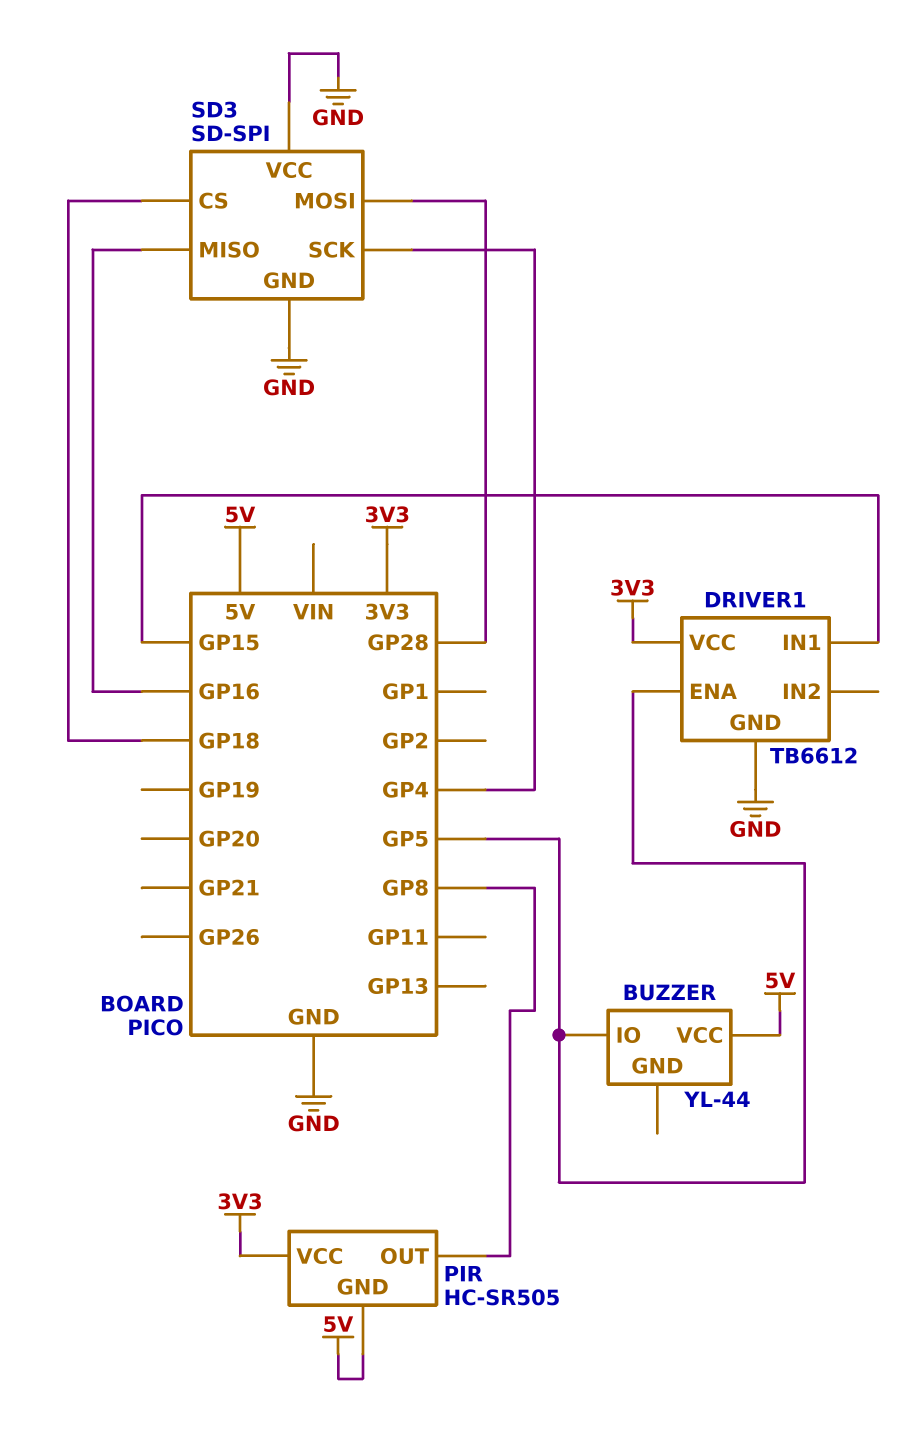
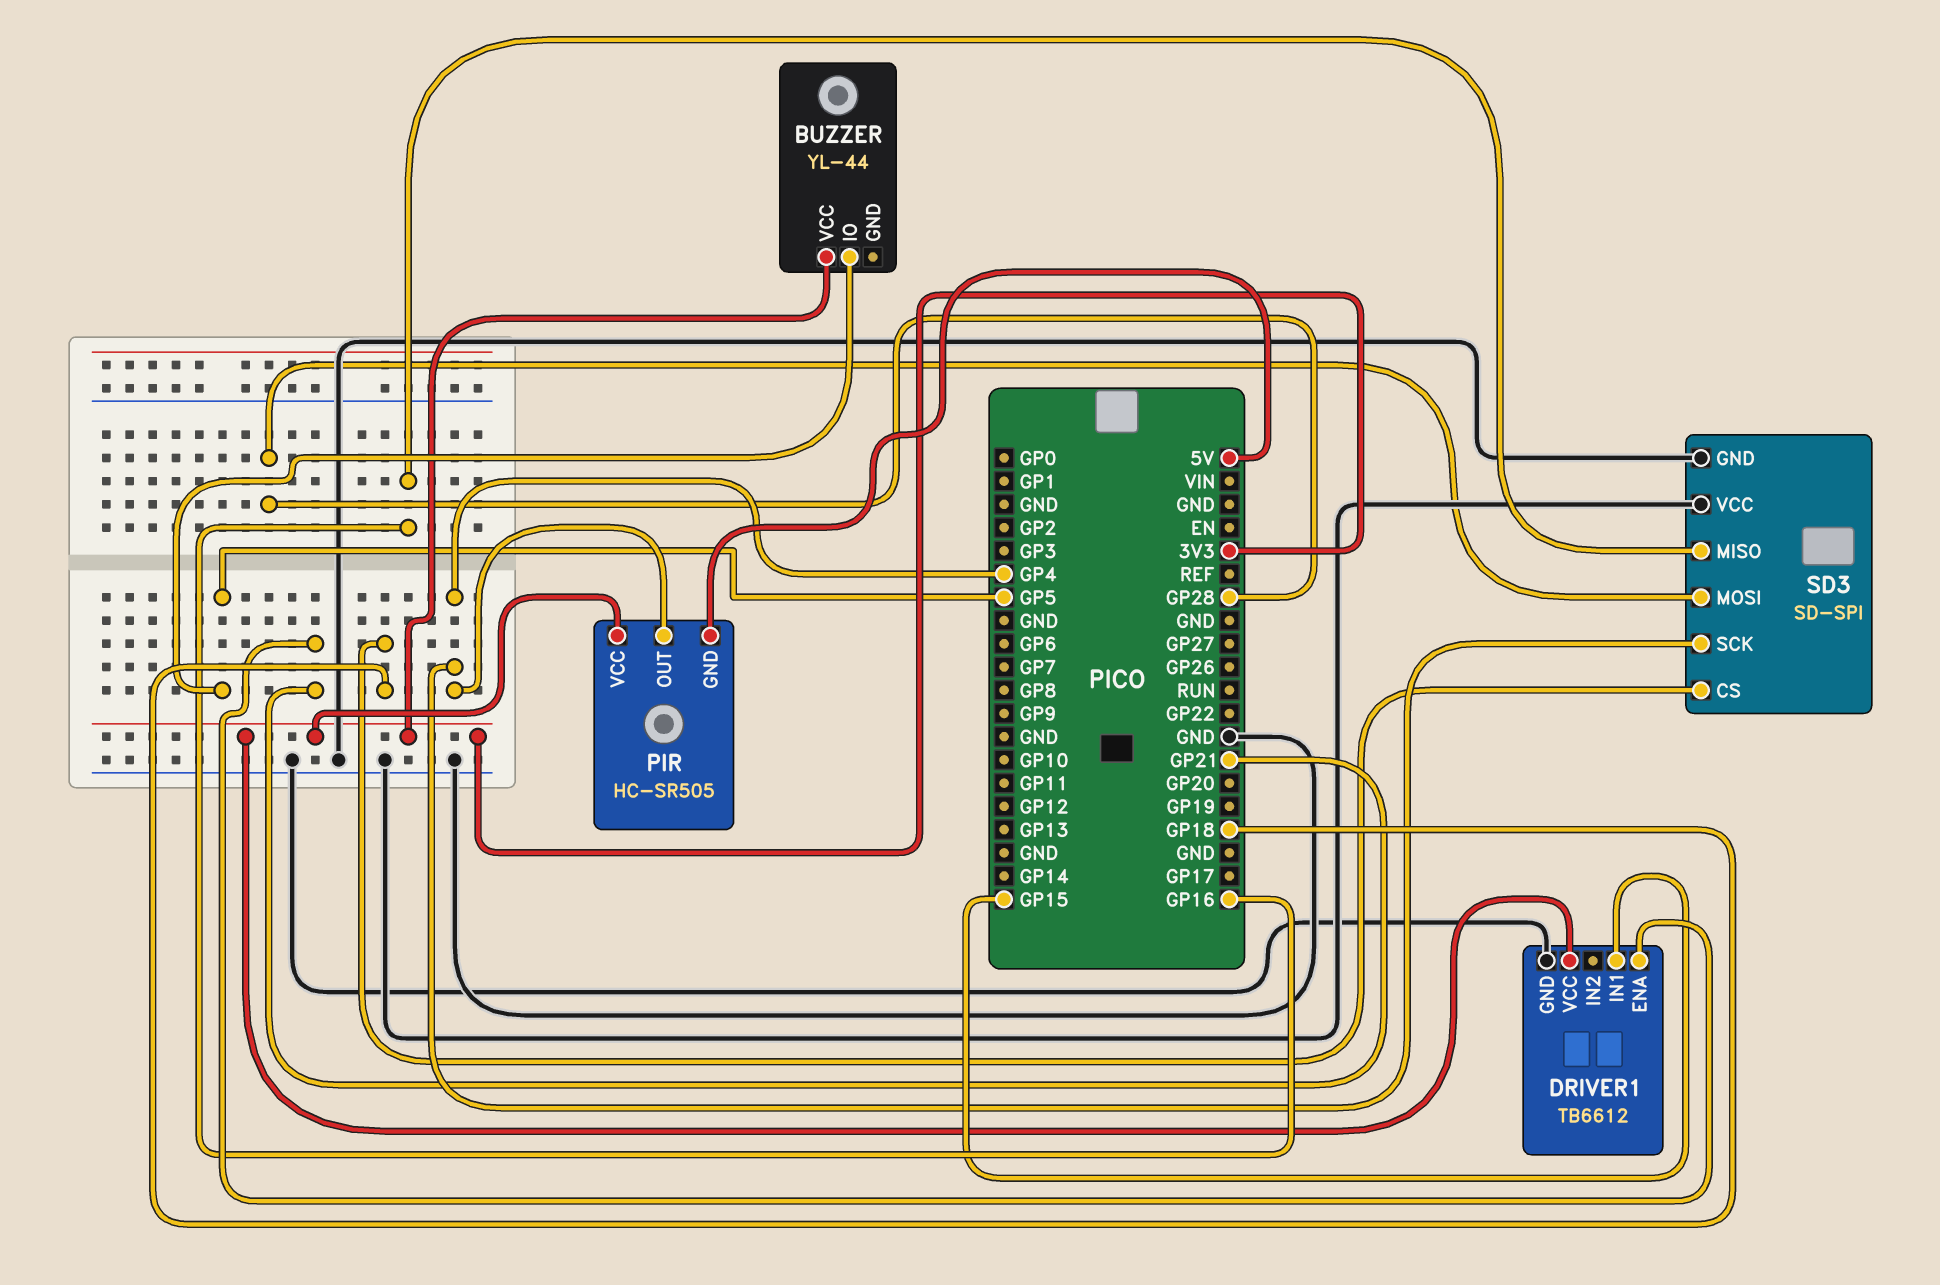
BUZZER pin VCC: 5V -> 3V3
DRIVER1 pin ENA: GP5 -> GP21
PIR pin OUT: GP8 -> GP4

